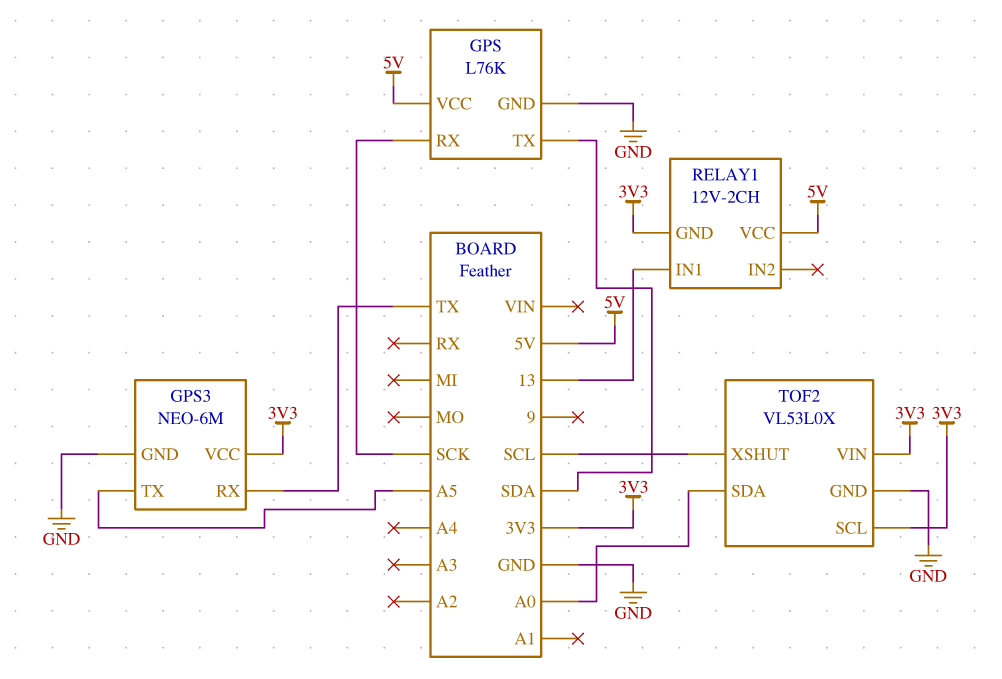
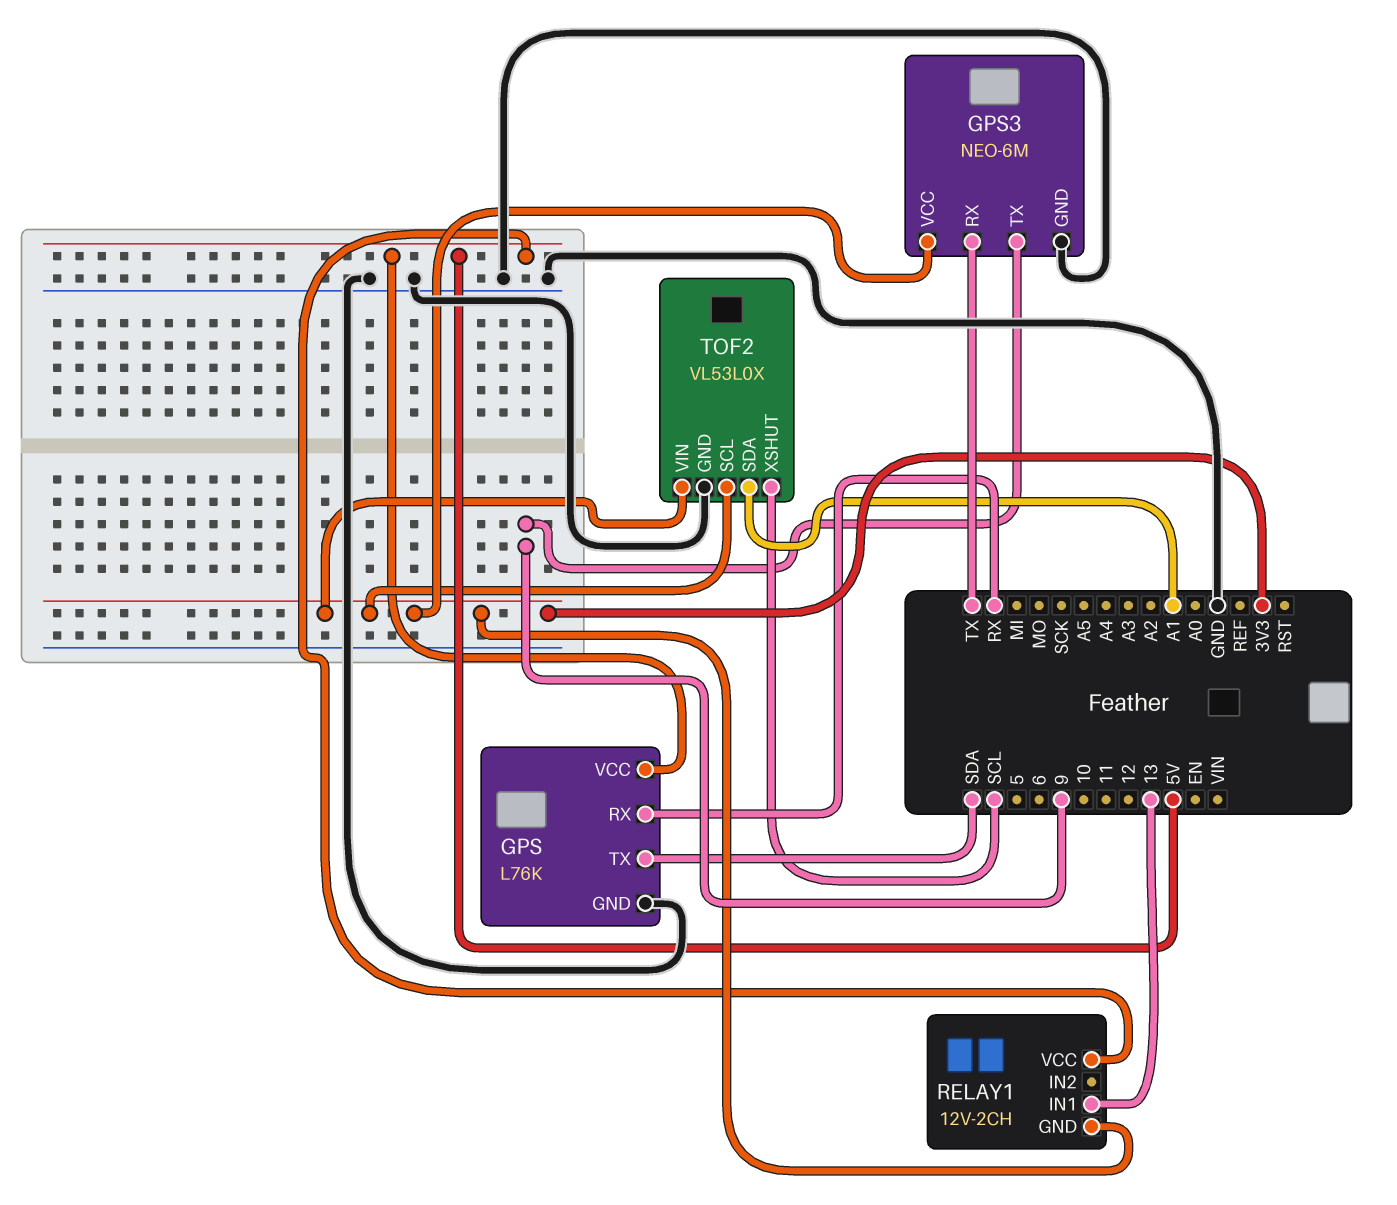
GPS pin RX: SCK -> RX
GPS3 pin TX: A5 -> 9
TOF2 pin SDA: A0 -> A1

